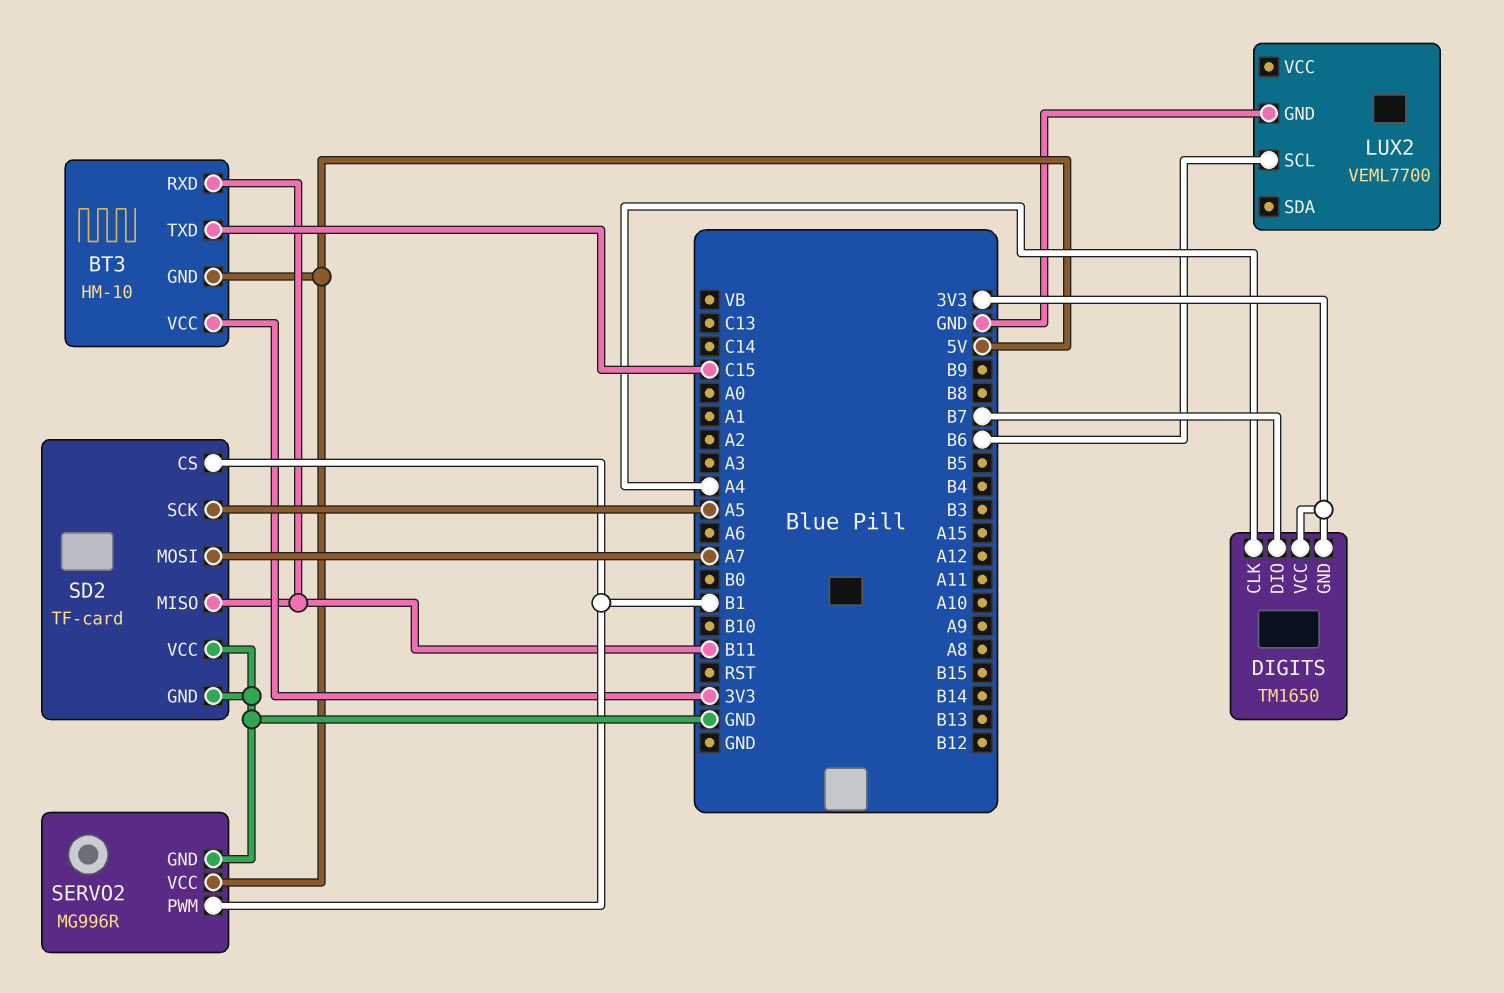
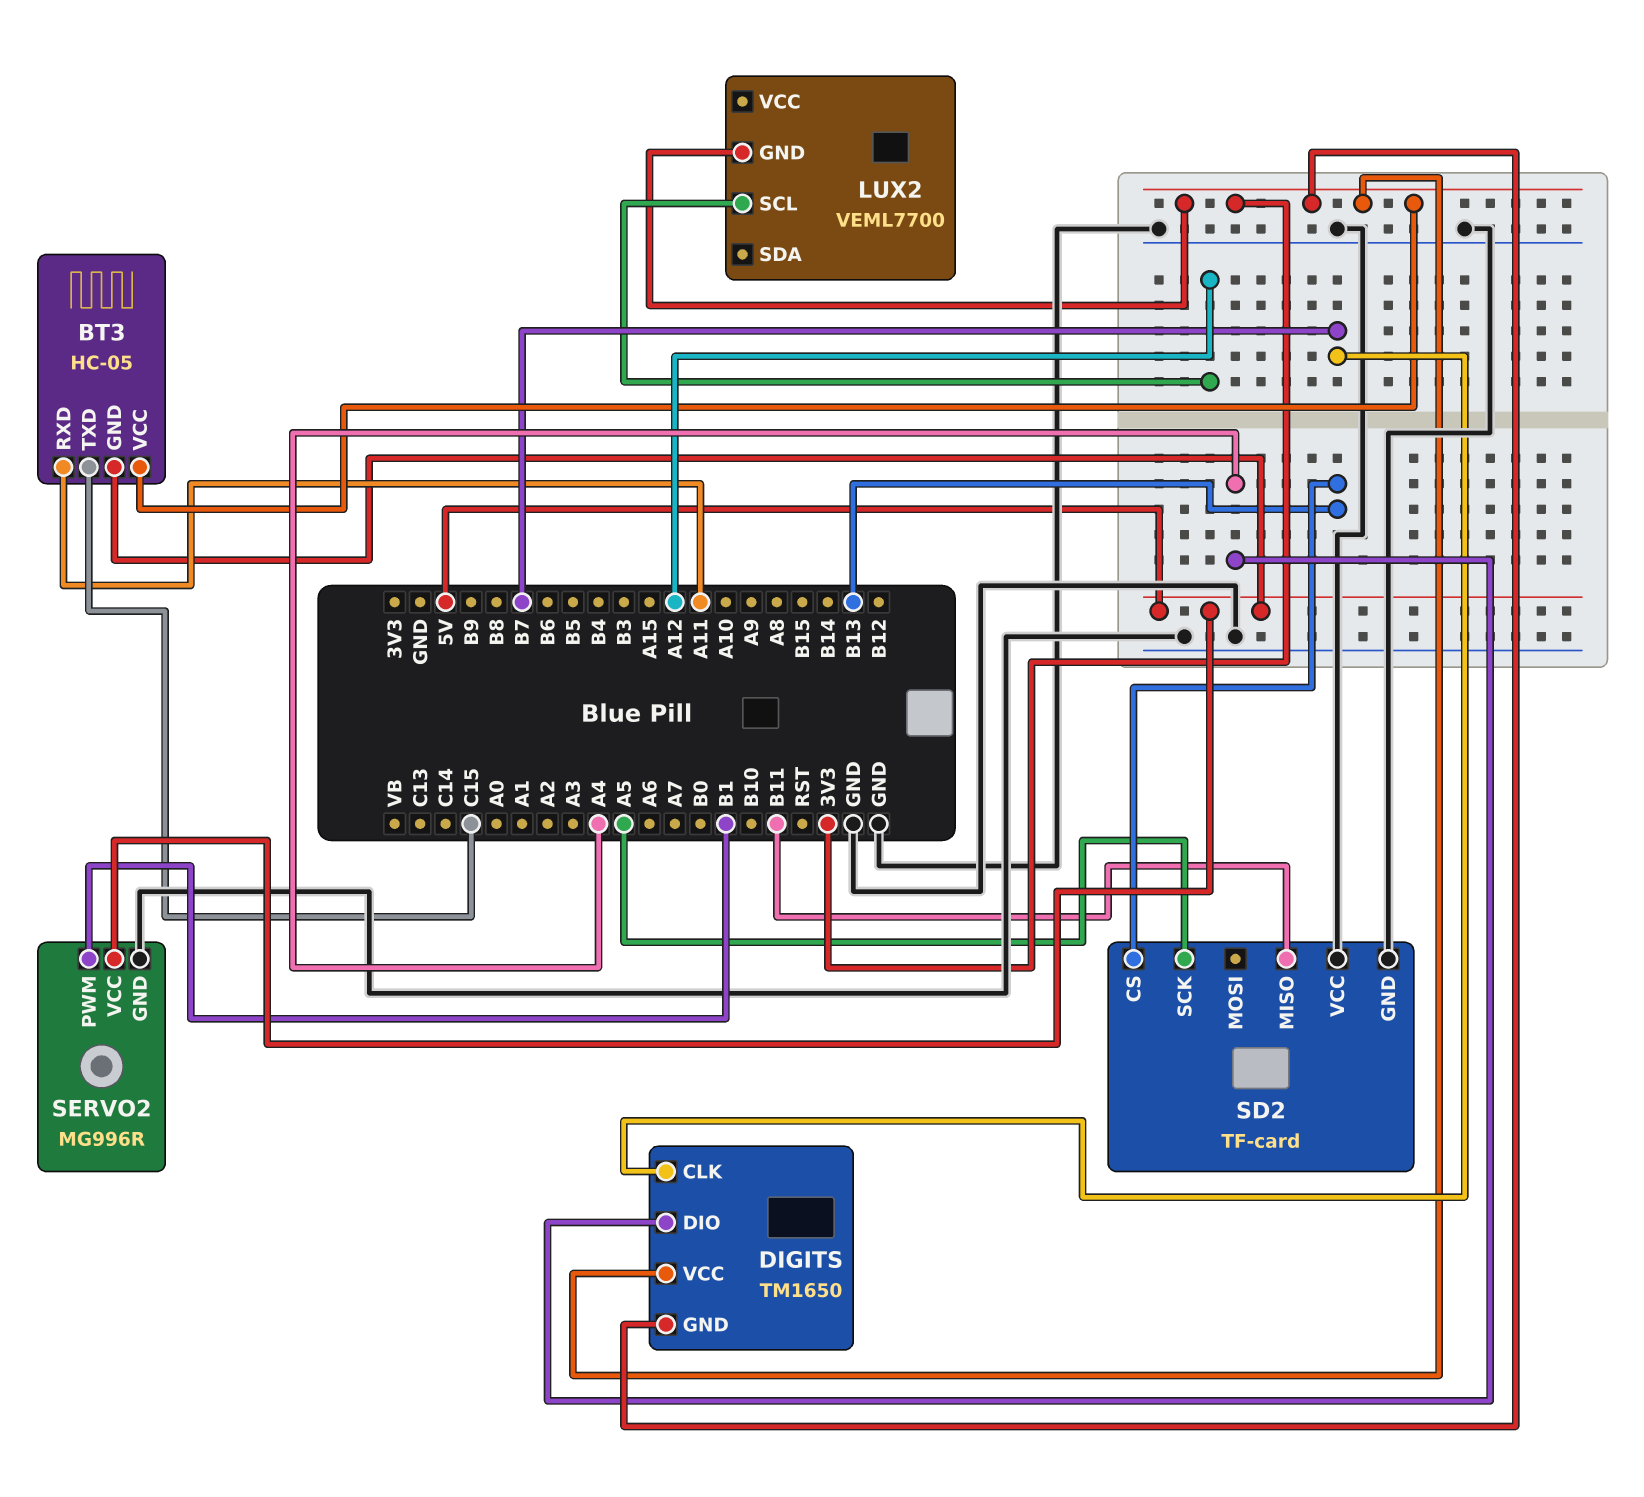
BT3: HM-10 -> HC-05
BT3 pin RXD: B11 -> A11
DIGITS pin CLK: A4 -> B7
DIGITS pin DIO: B7 -> A4
LUX2 pin GND: GND -> 3V3
LUX2 pin SCL: B6 -> A12
SD2 pin CS: B1 -> B13
SD2 pin MOSI: A7 -> none

